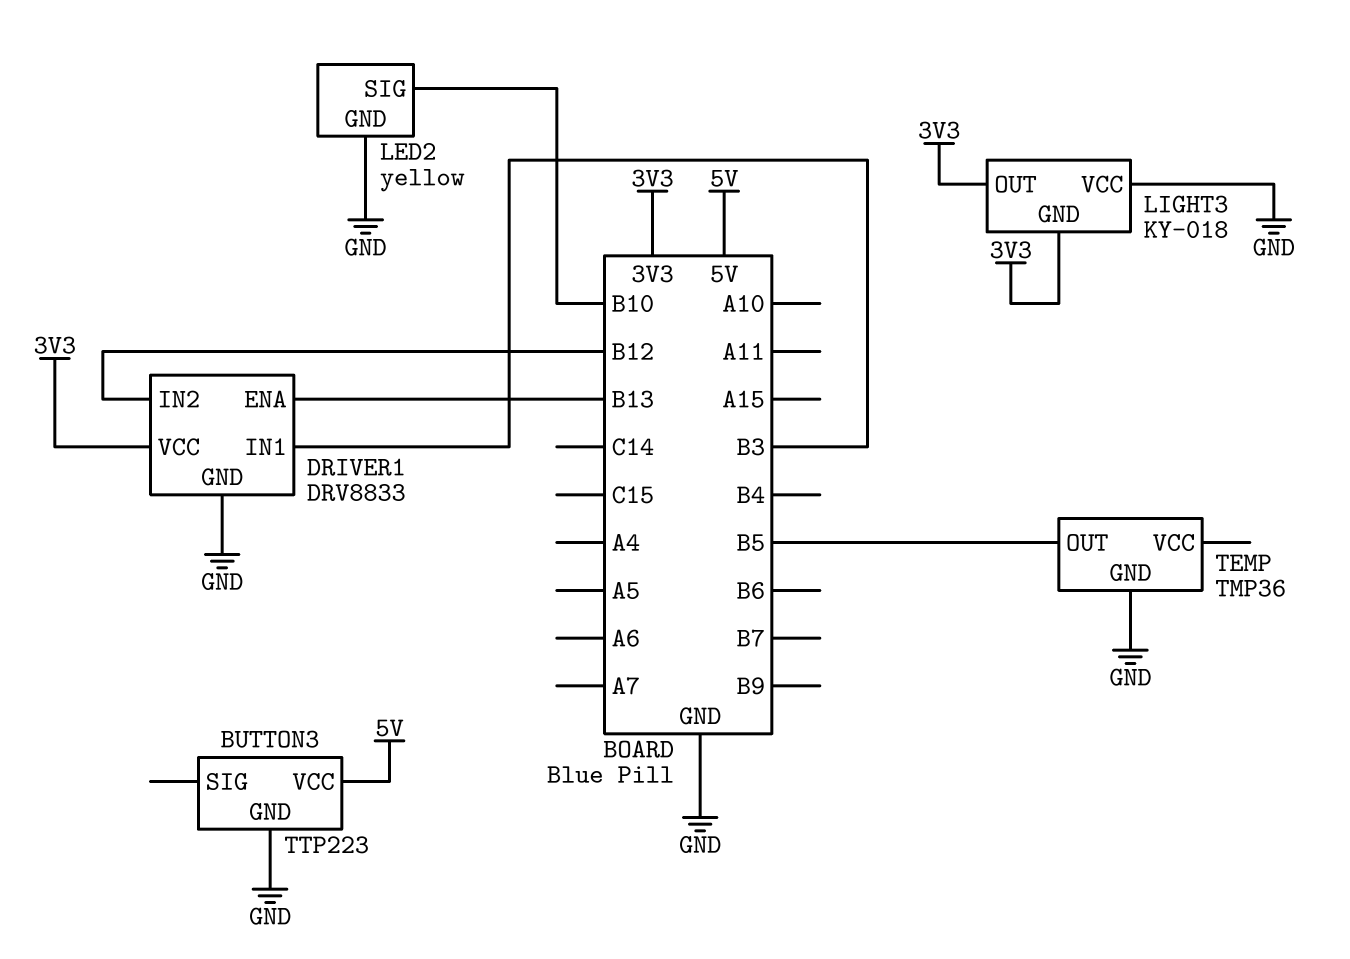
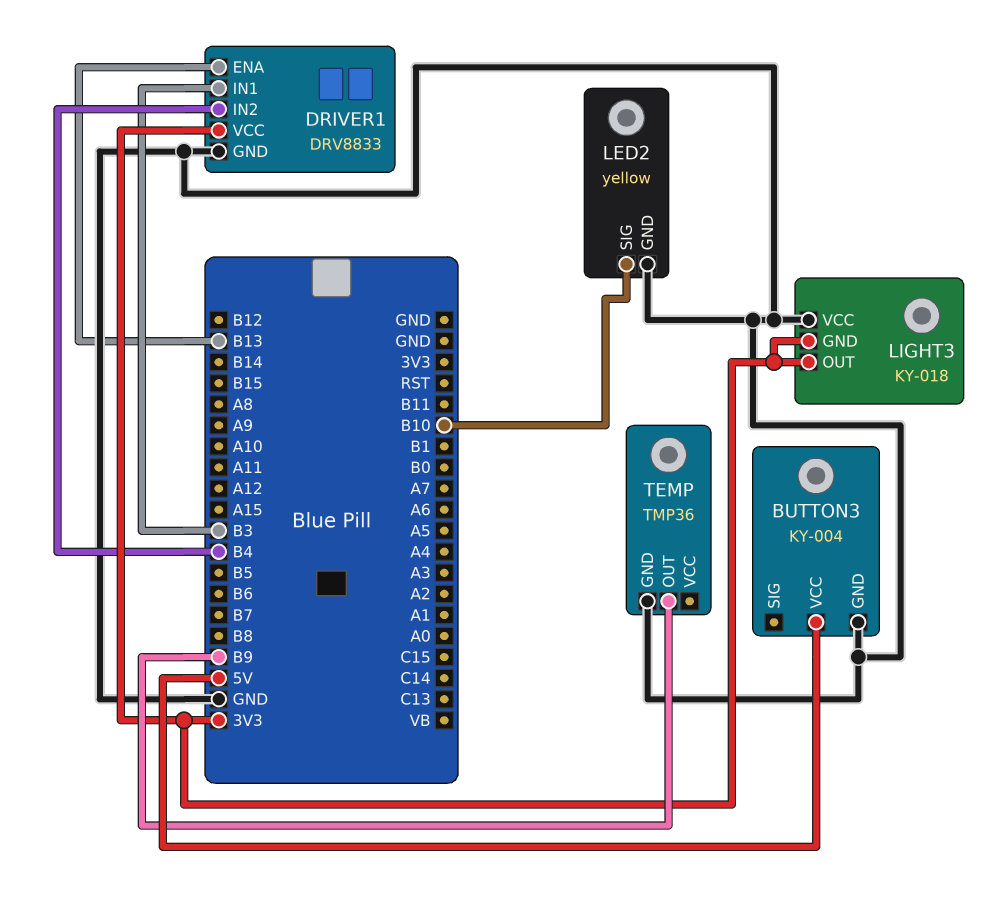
BUTTON3: TTP223 -> KY-004
DRIVER1 pin IN2: B12 -> B4
TEMP pin OUT: B5 -> B9

